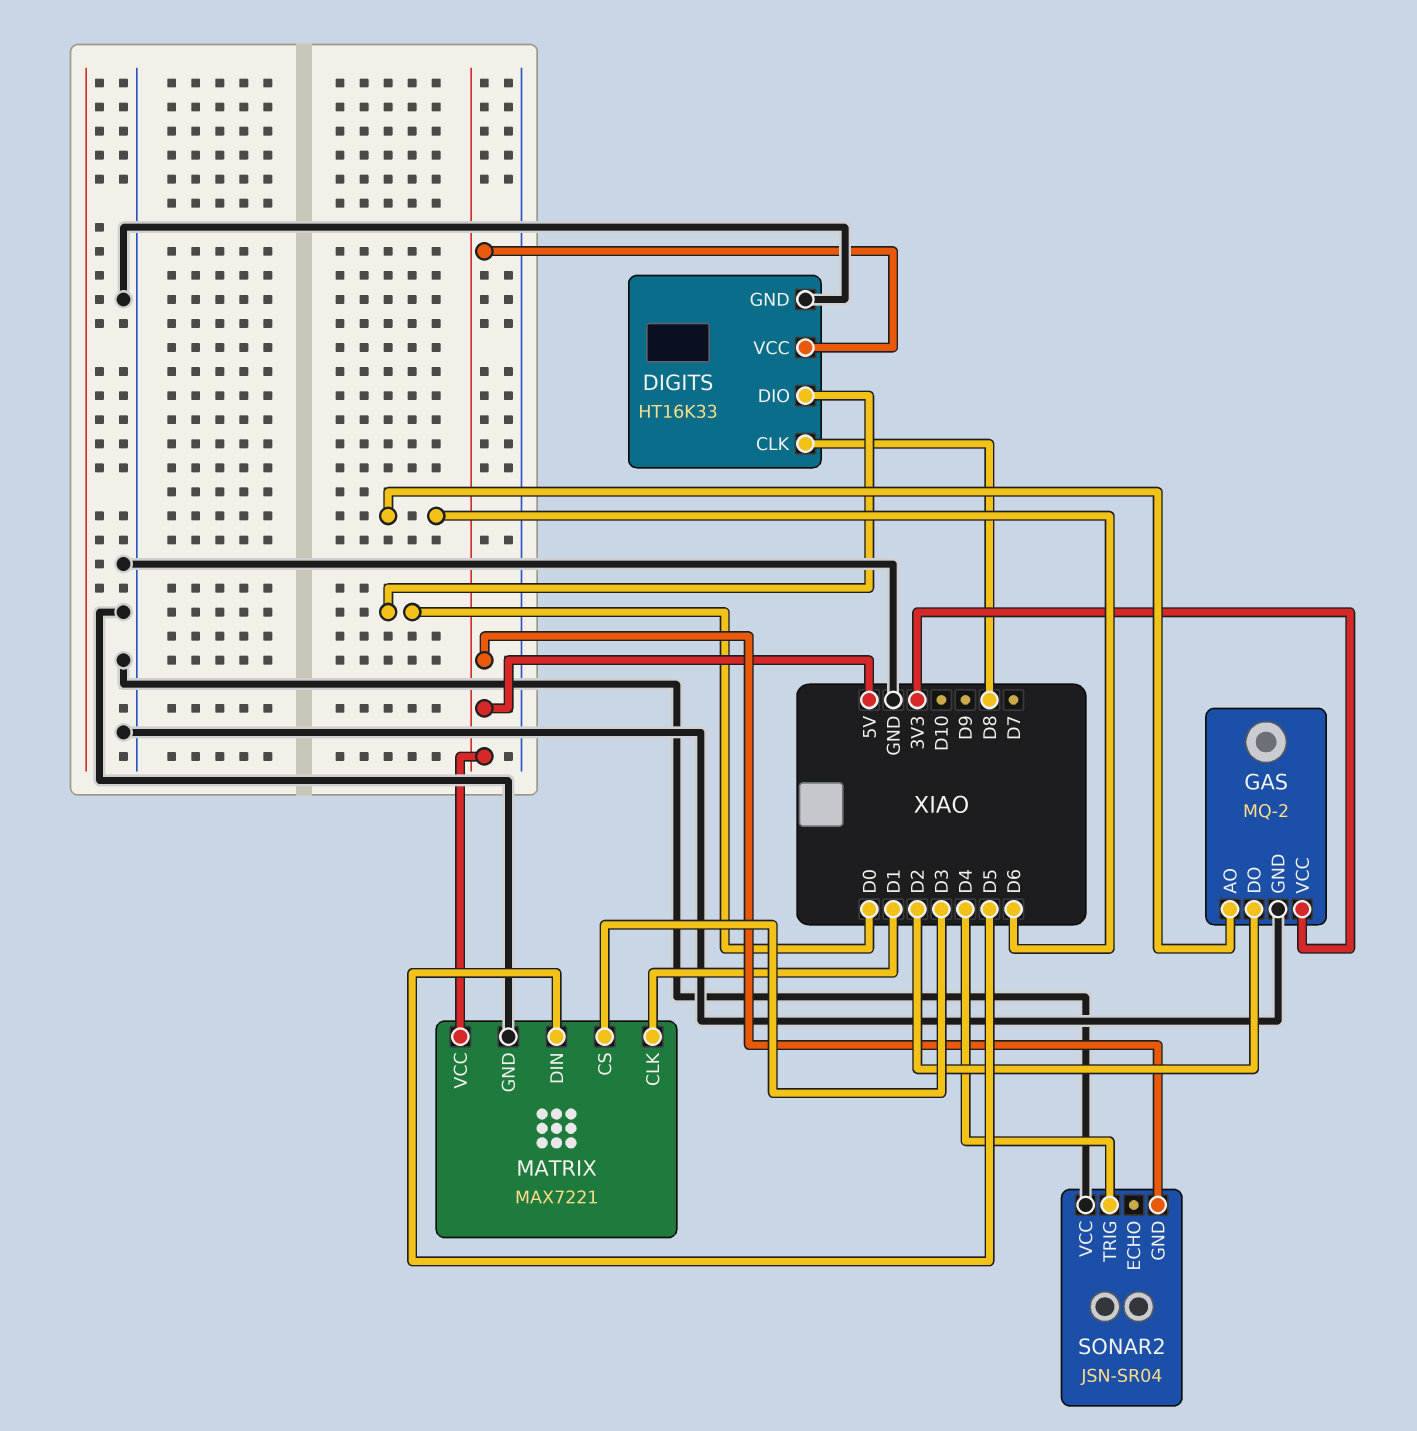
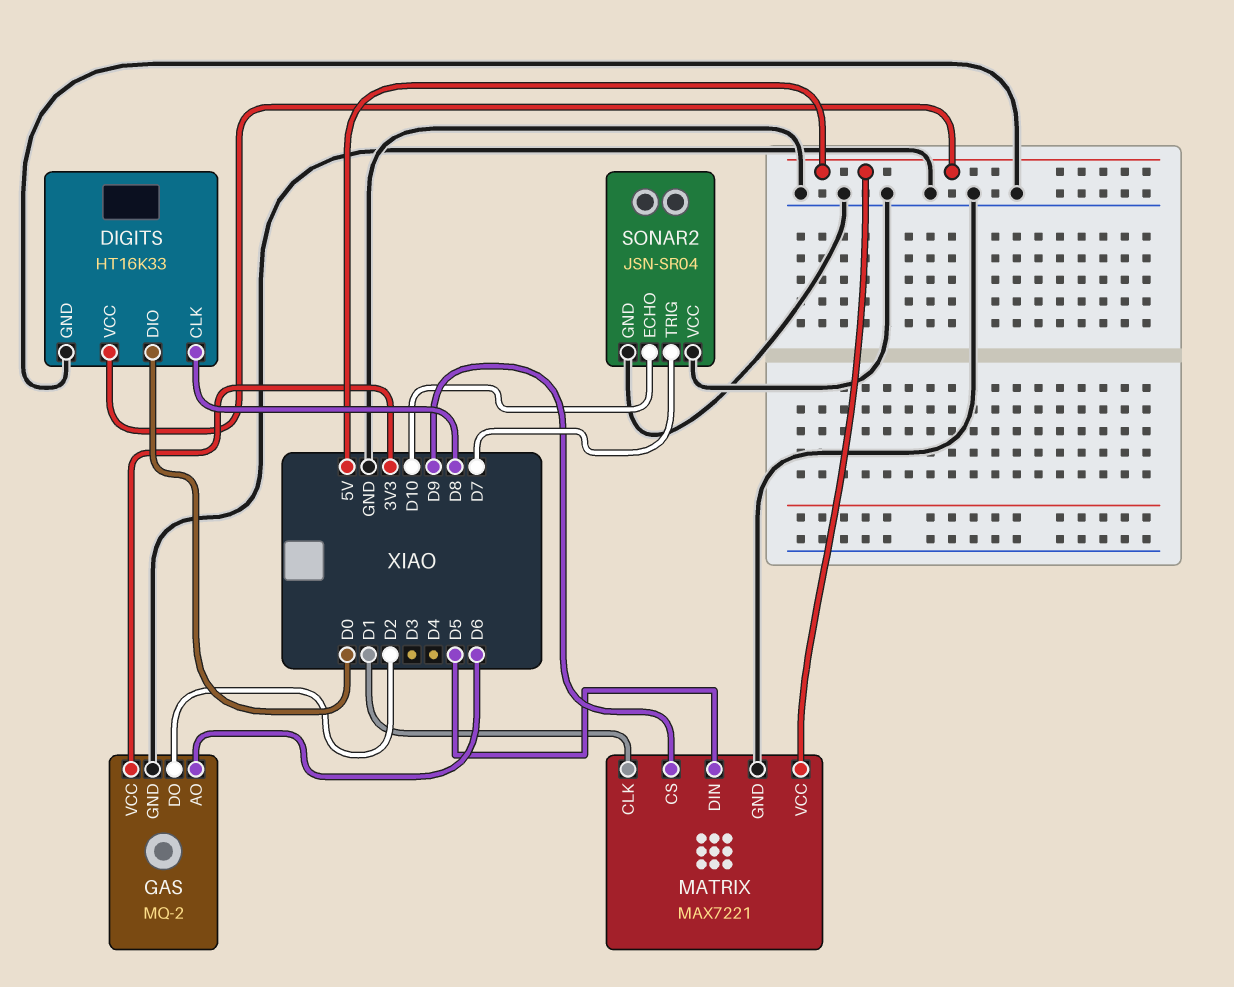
MATRIX pin CS: D3 -> D9
SONAR2 pin ECHO: none -> D10
SONAR2 pin GND: 5V -> GND
SONAR2 pin TRIG: D4 -> D7

